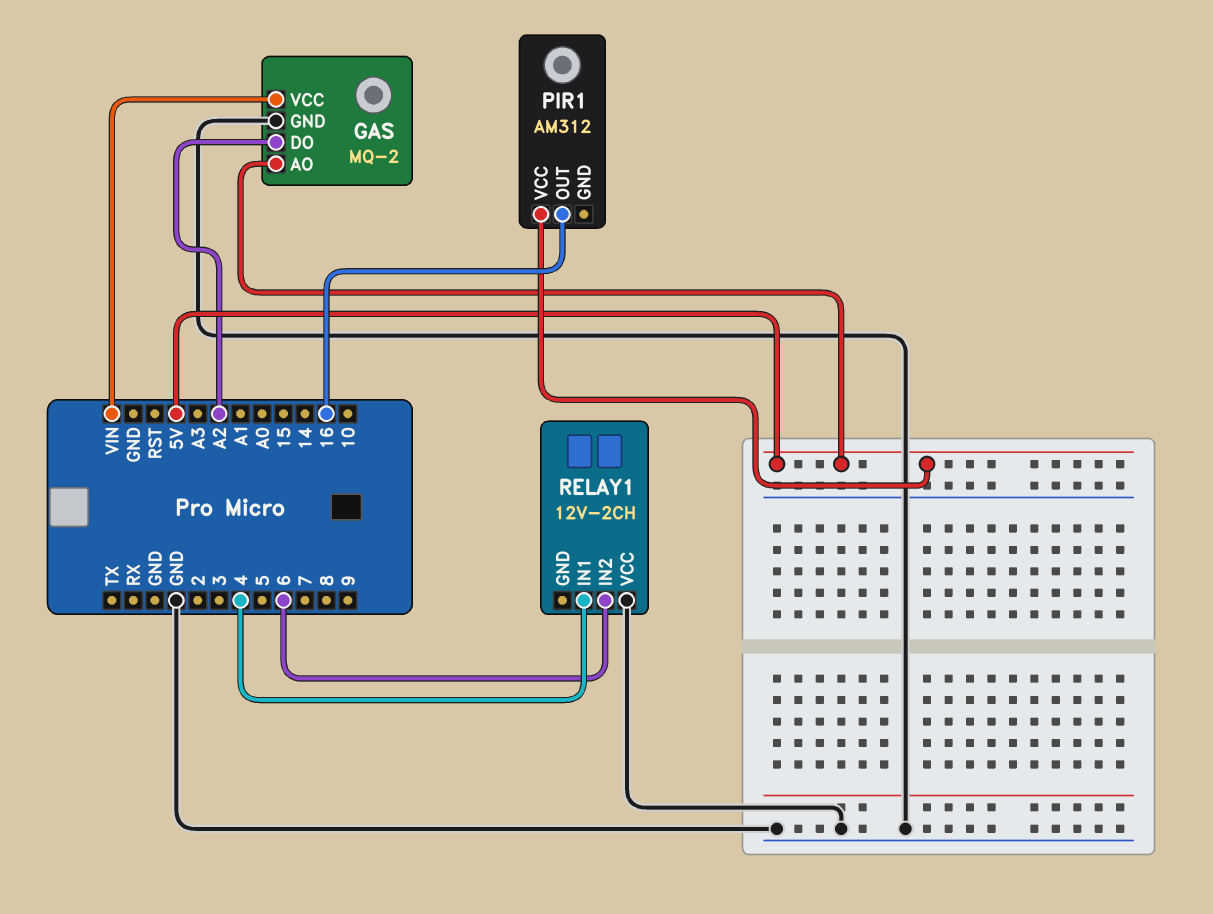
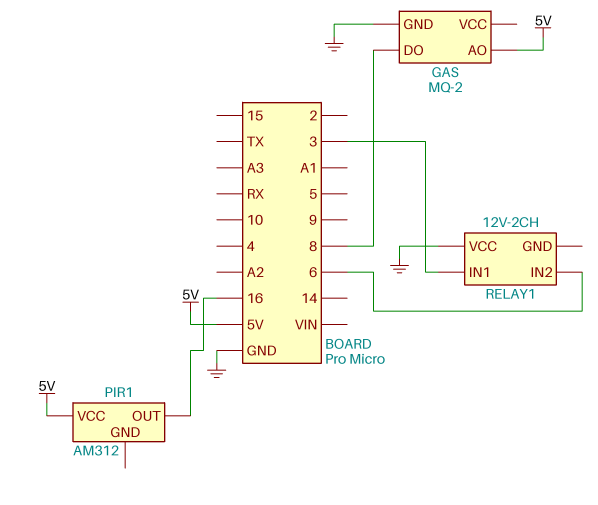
GAS pin DO: A2 -> 8
GAS pin VCC: VIN -> none
RELAY1 pin IN1: 4 -> 3

